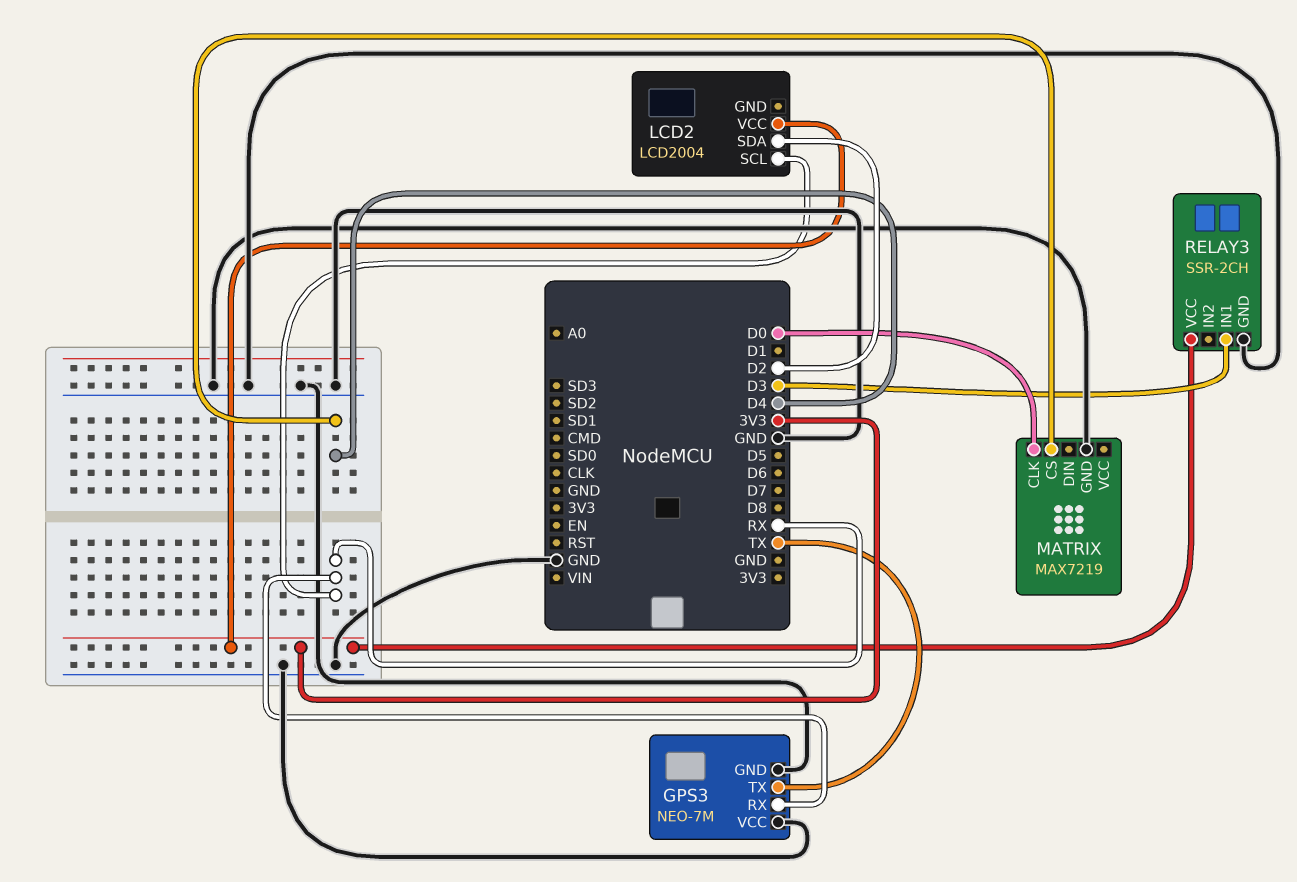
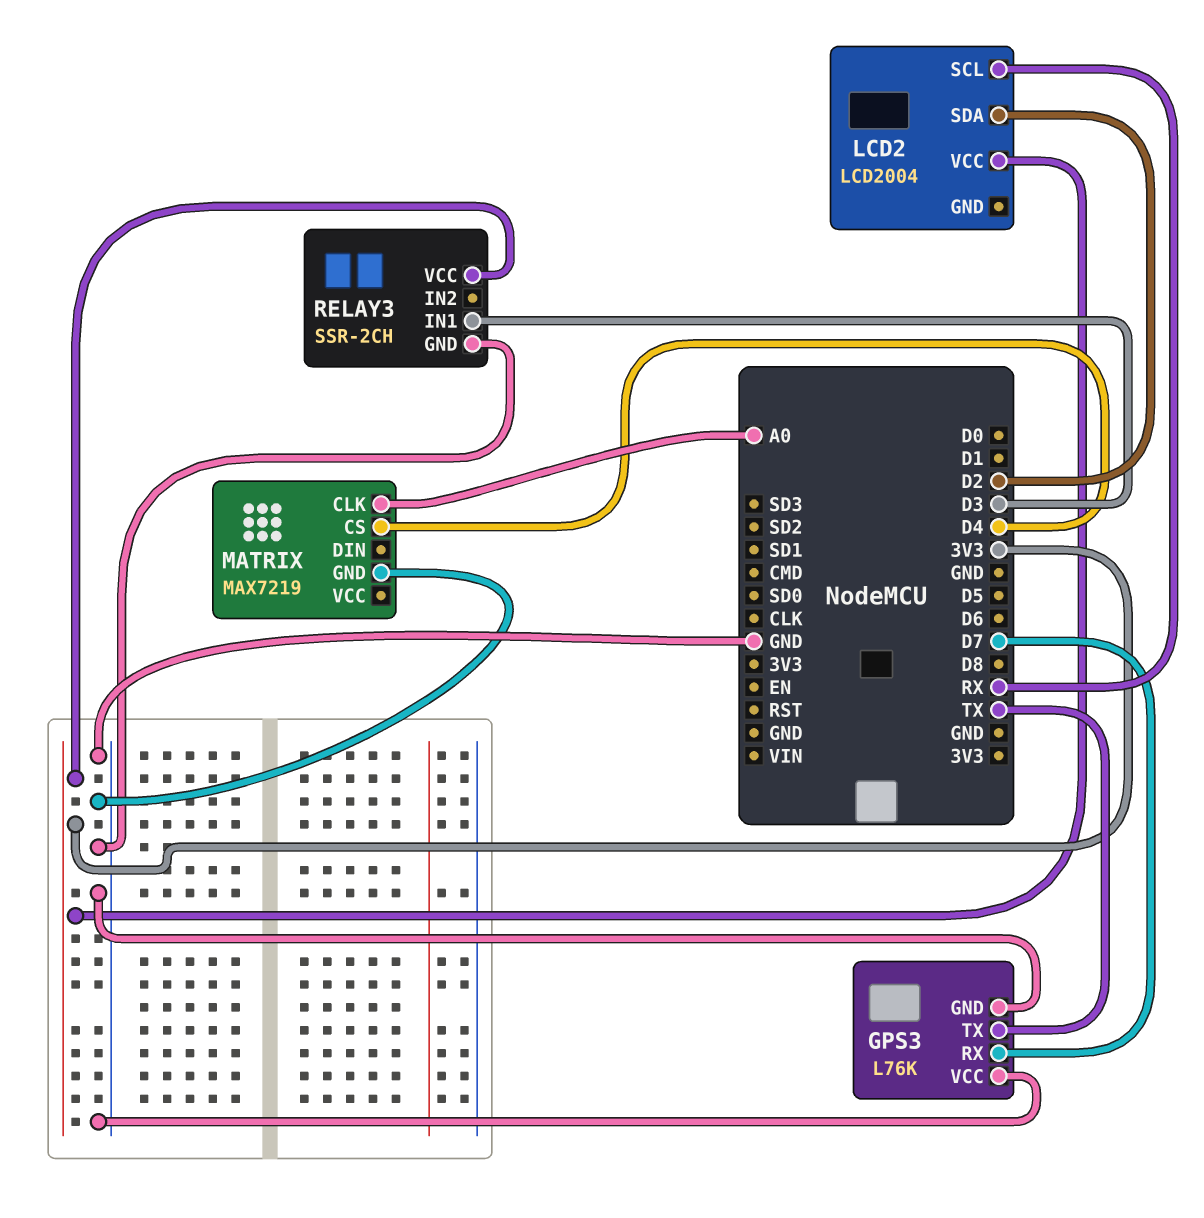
GPS3: NEO-7M -> L76K
GPS3 pin RX: RX -> D7
MATRIX pin CLK: D0 -> A0

